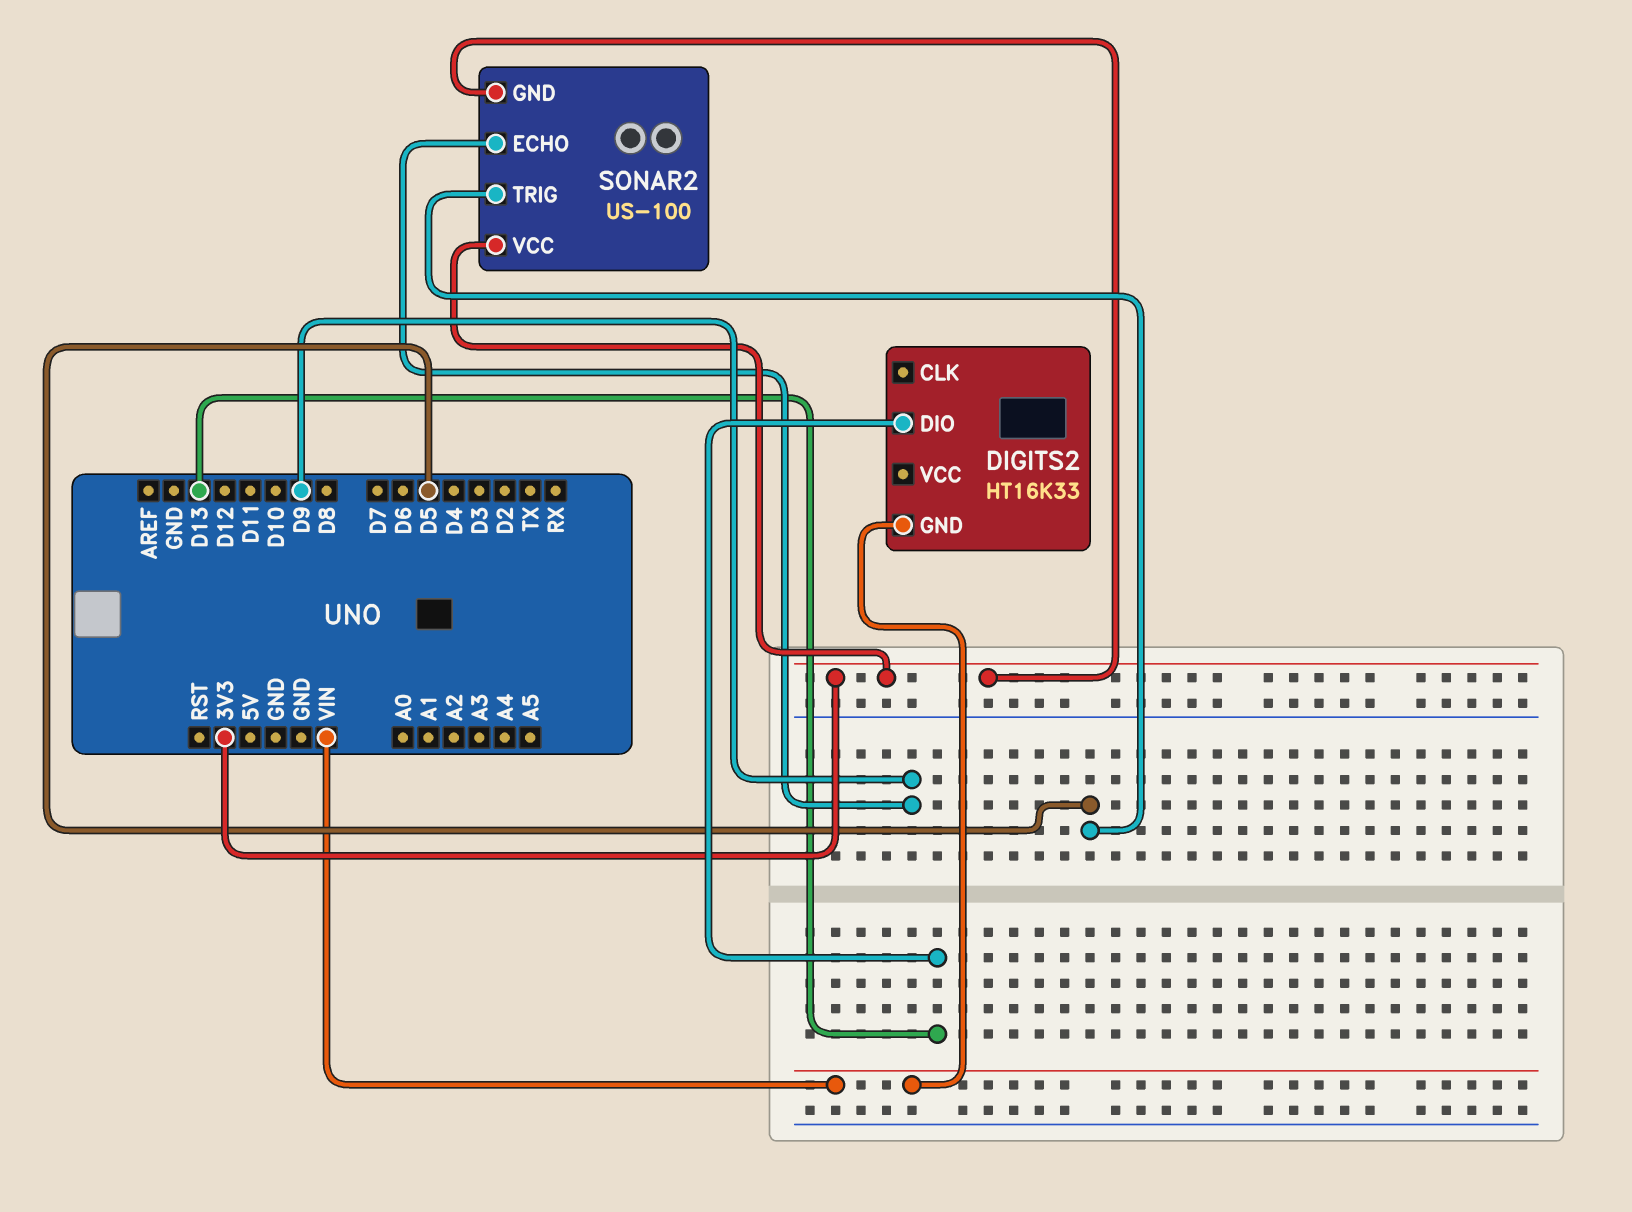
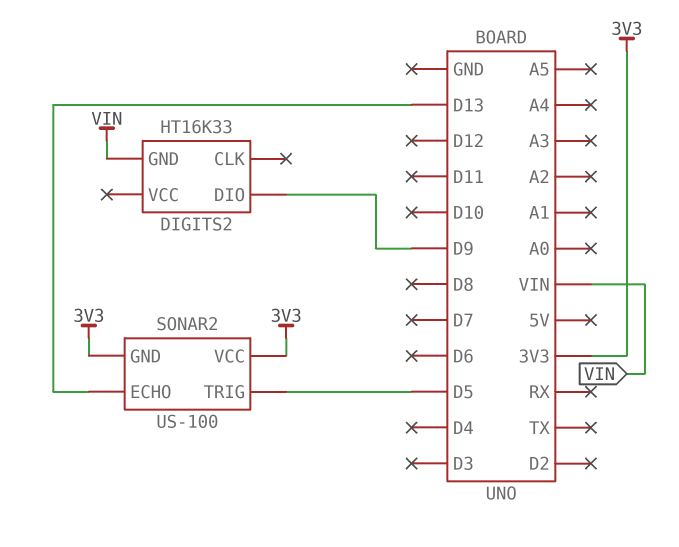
DIGITS2 pin DIO: D13 -> D9
SONAR2 pin ECHO: D9 -> D13

